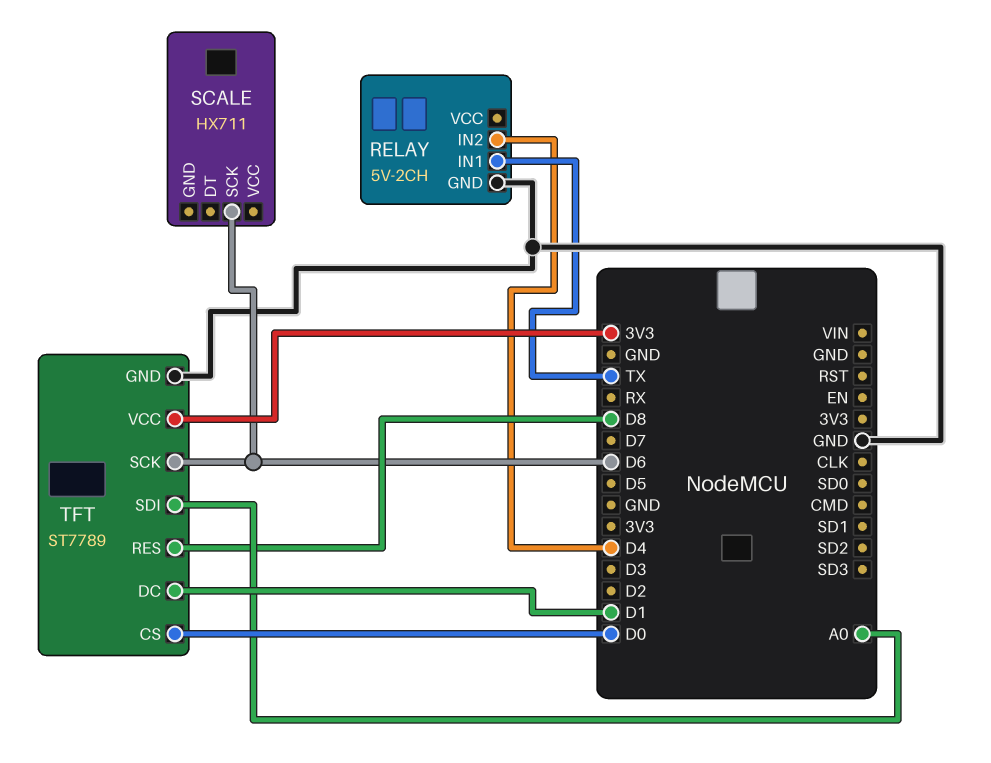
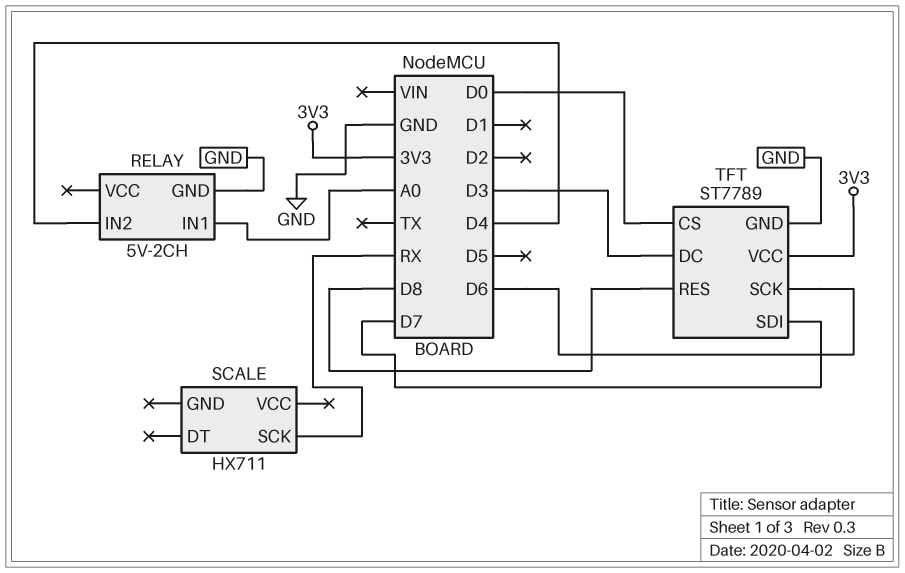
RELAY pin IN1: TX -> A0
SCALE pin SCK: D6 -> RX
TFT pin DC: D1 -> D3
TFT pin SDI: A0 -> D7

